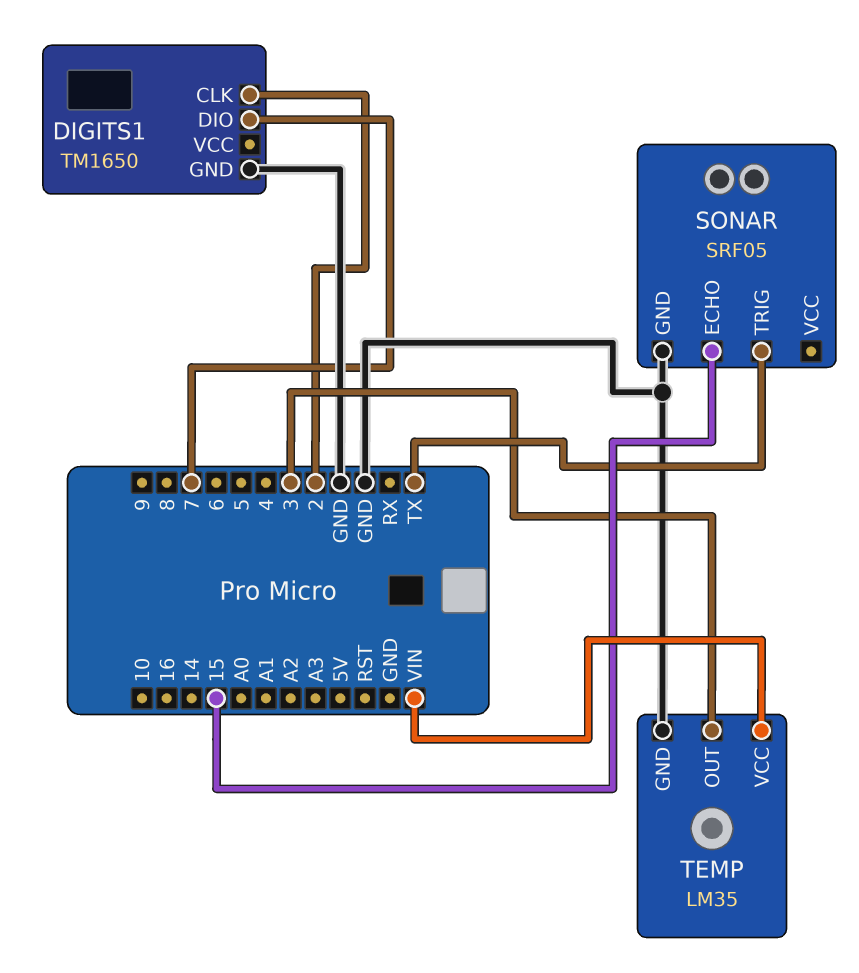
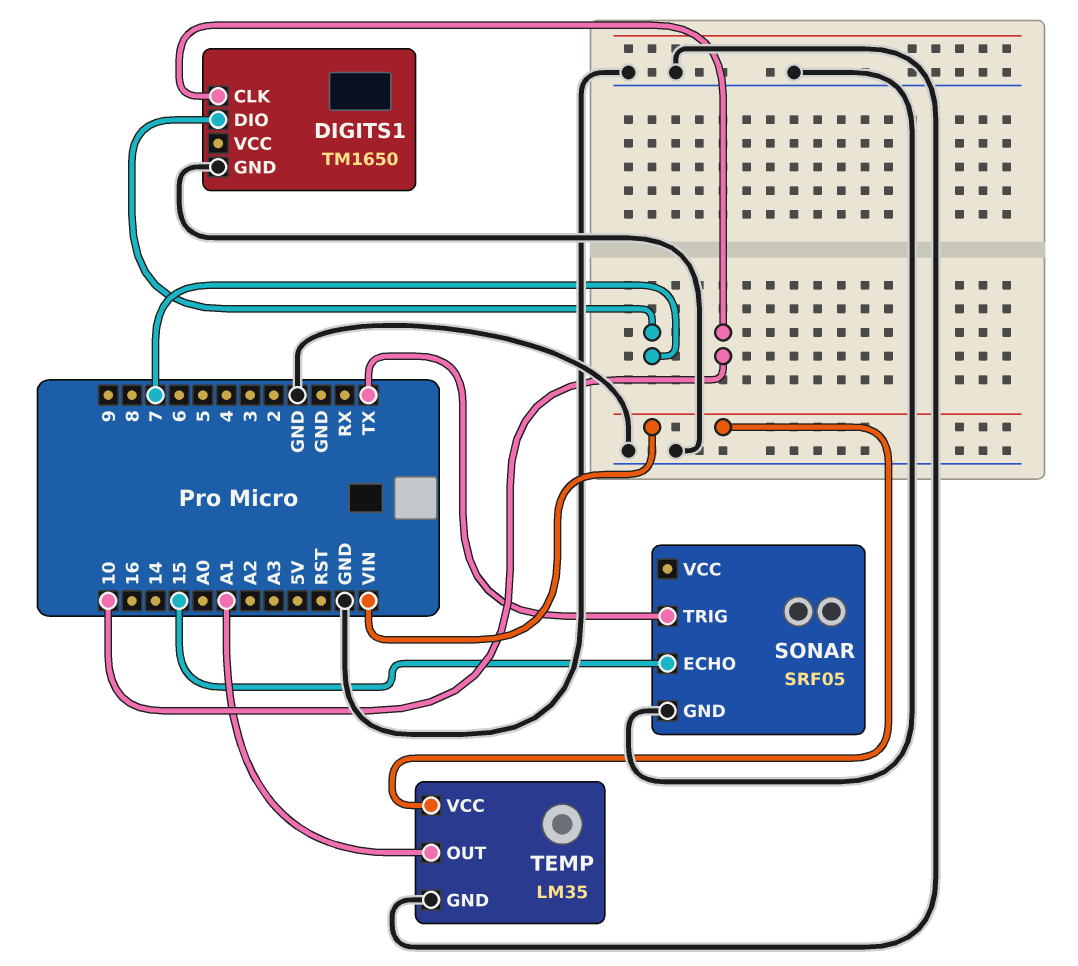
DIGITS1 pin CLK: 2 -> 10
TEMP pin OUT: 3 -> A1

